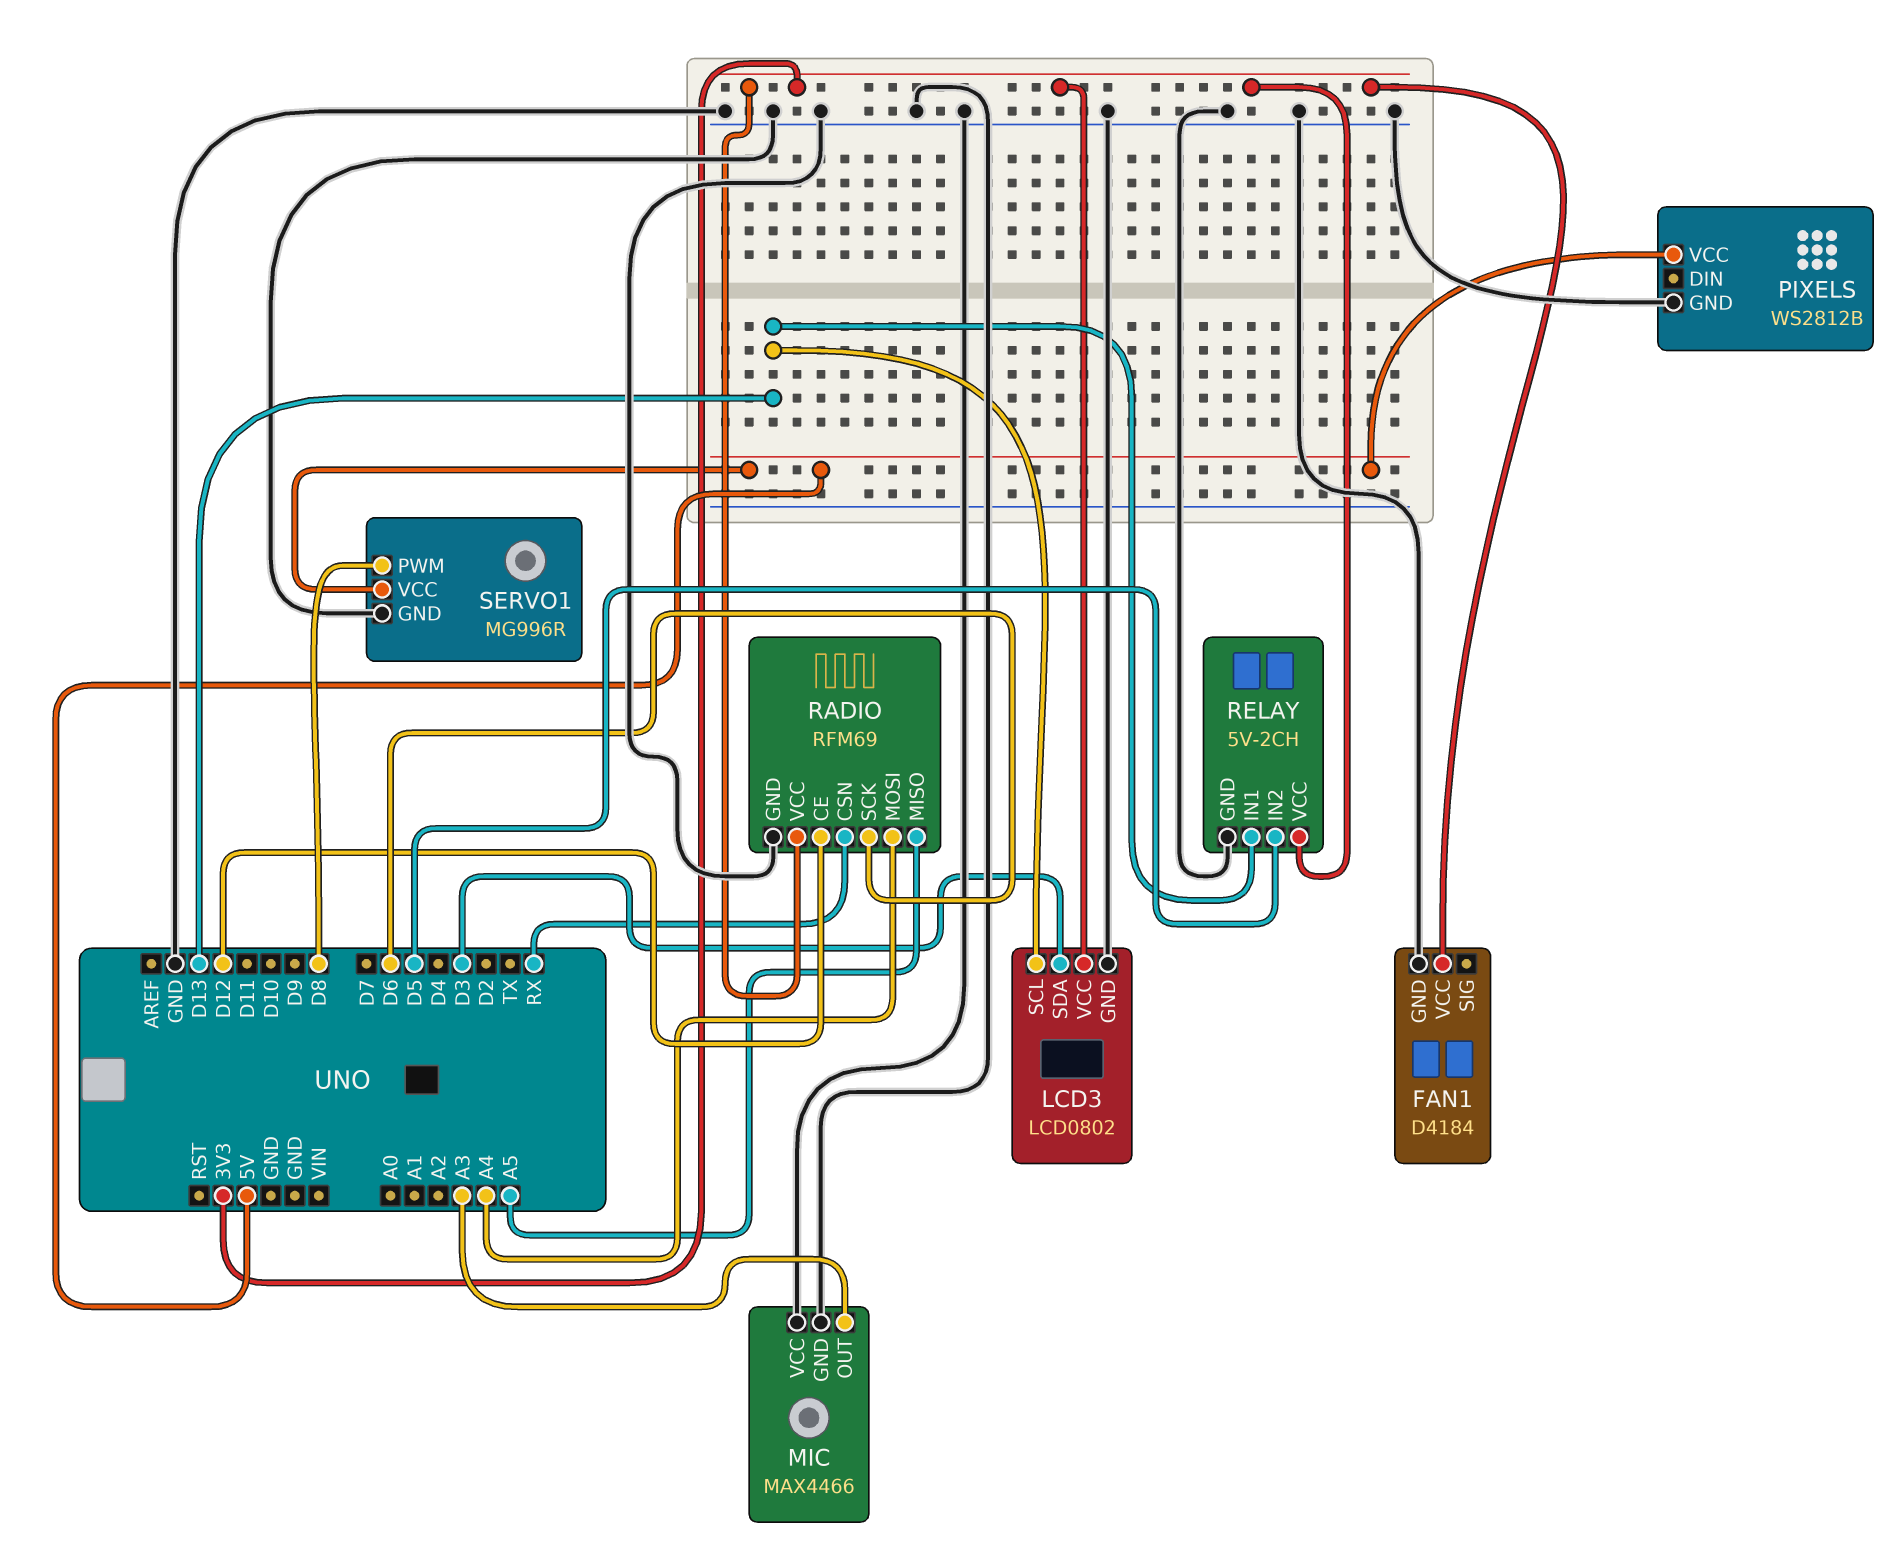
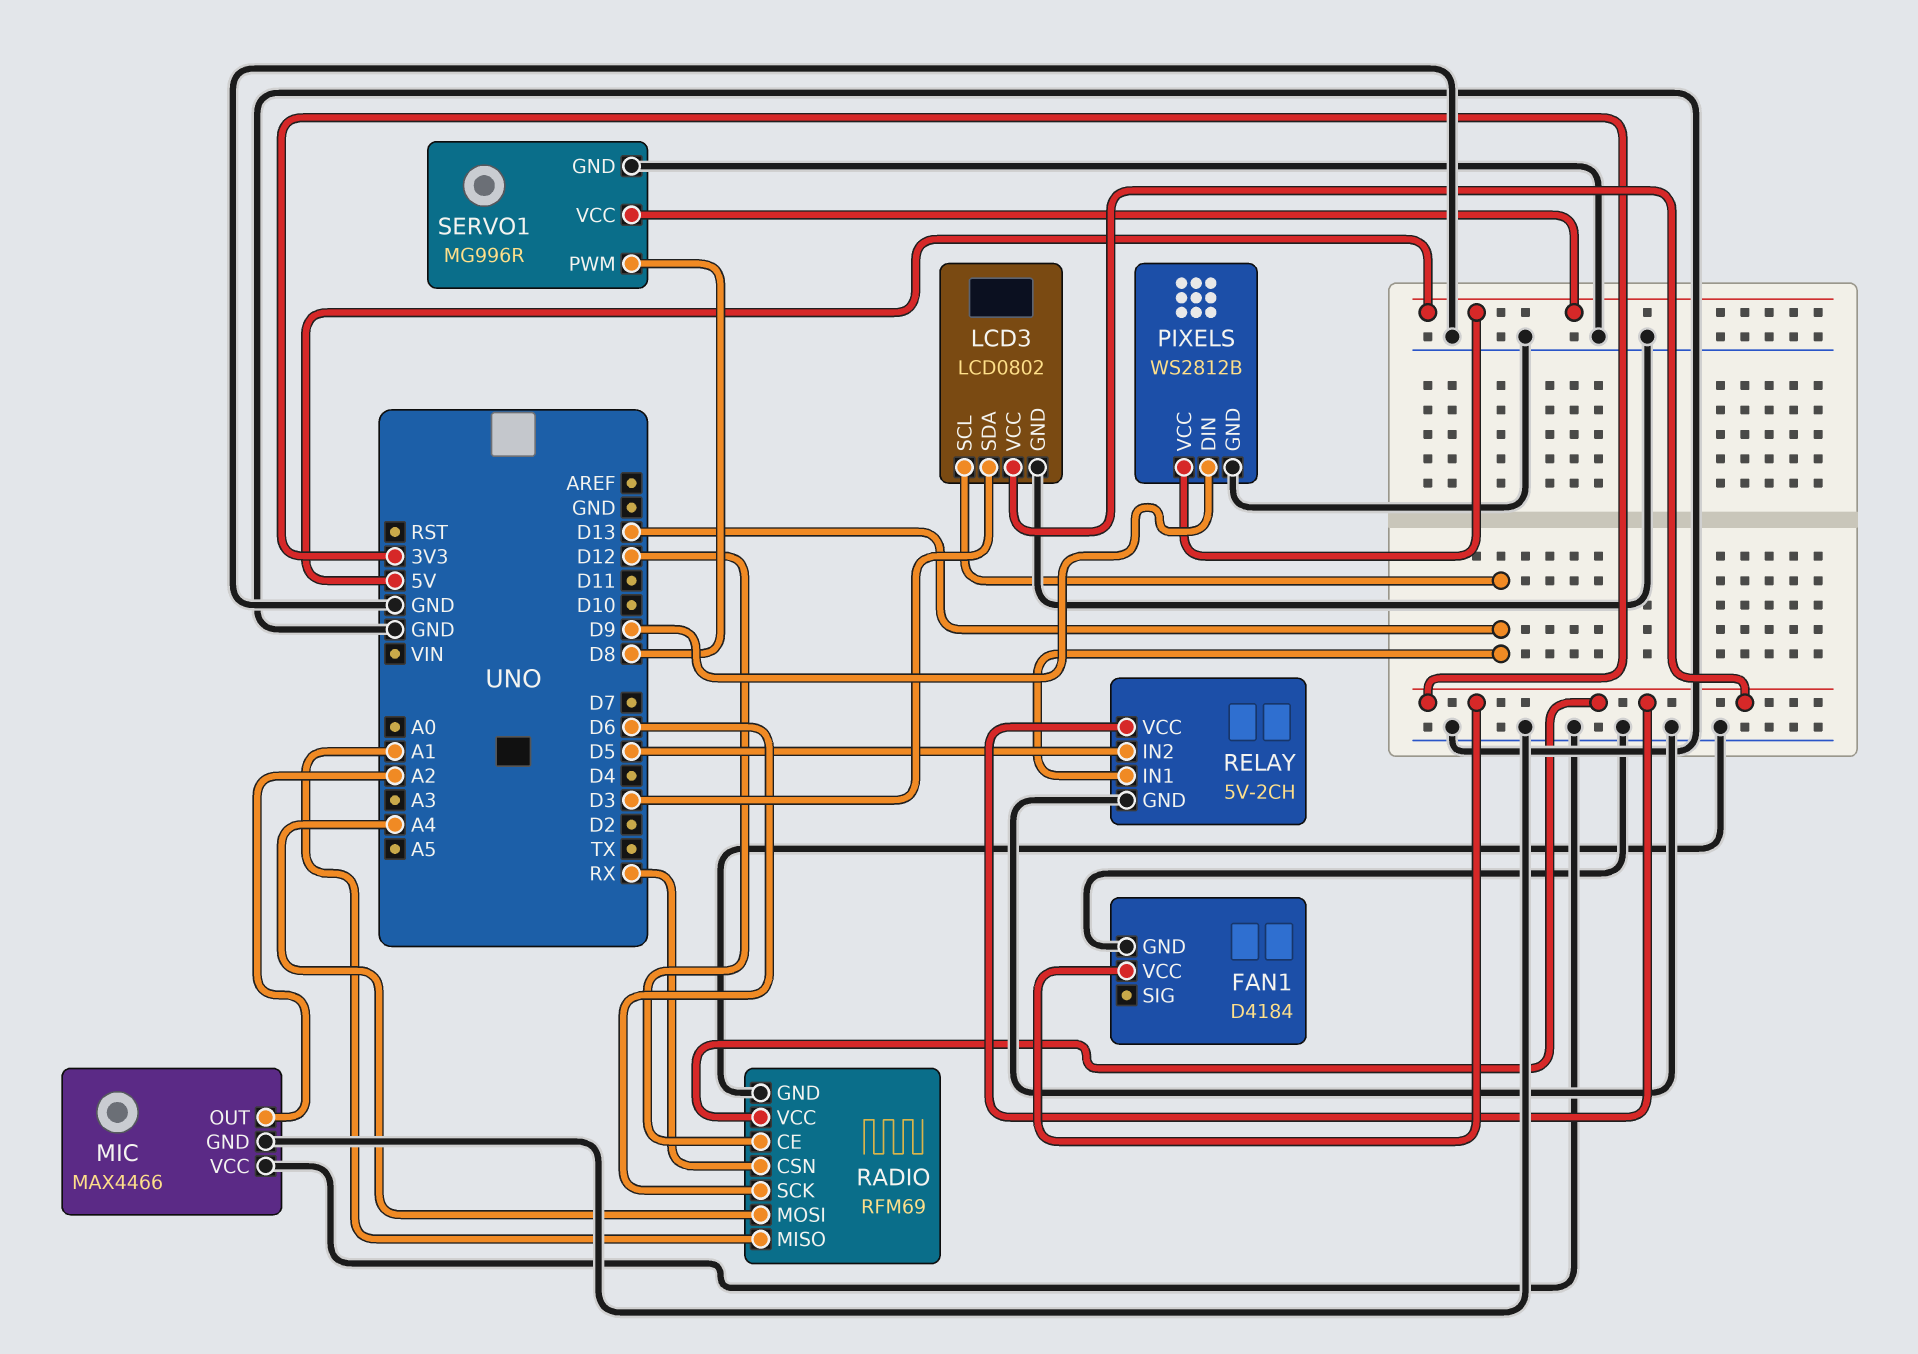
MIC pin OUT: A3 -> A2
PIXELS pin DIN: none -> D9
RADIO pin MISO: A5 -> A1

